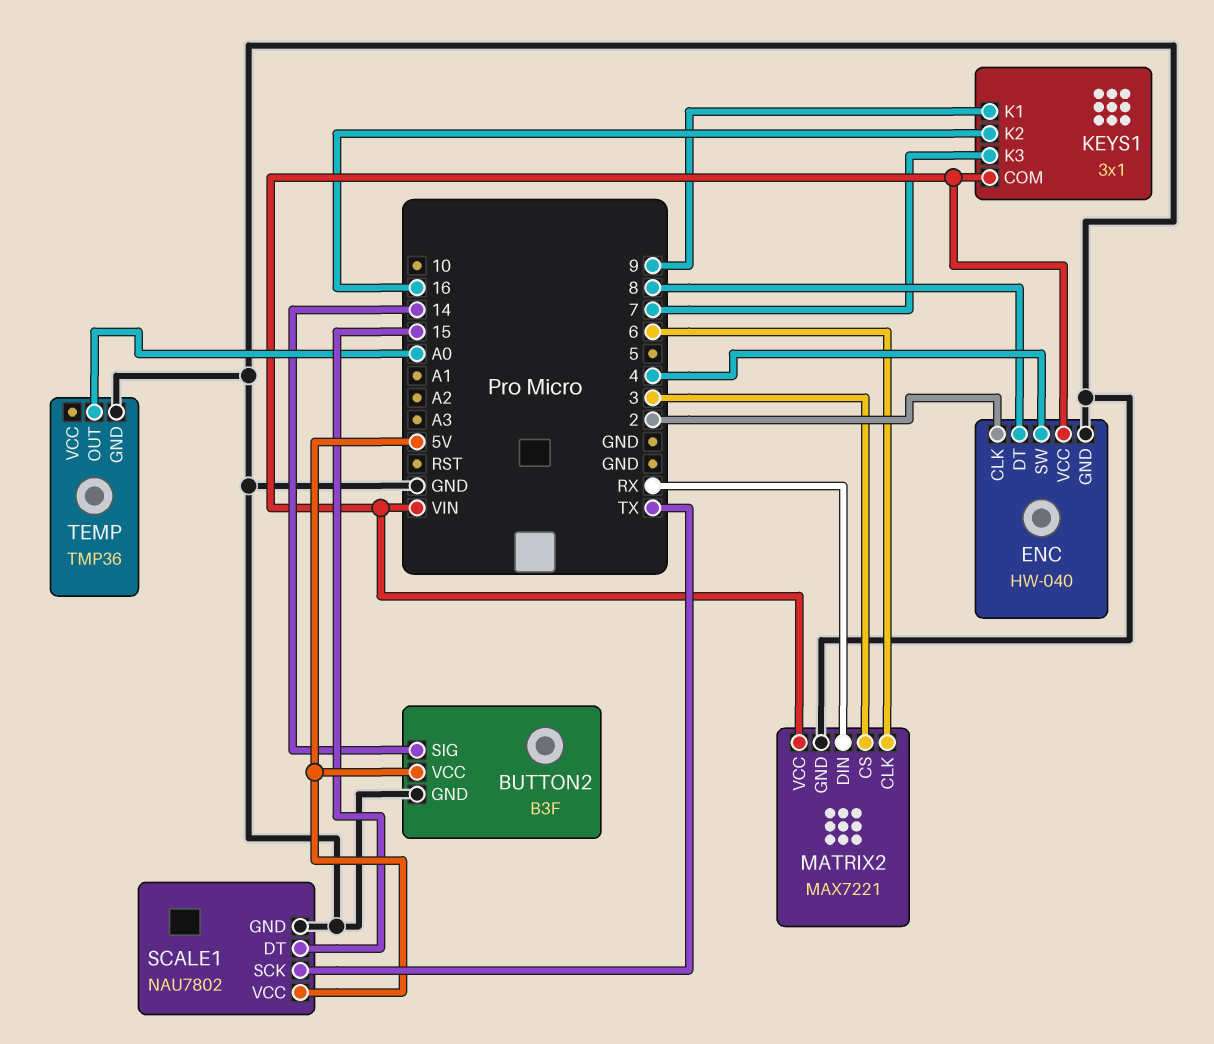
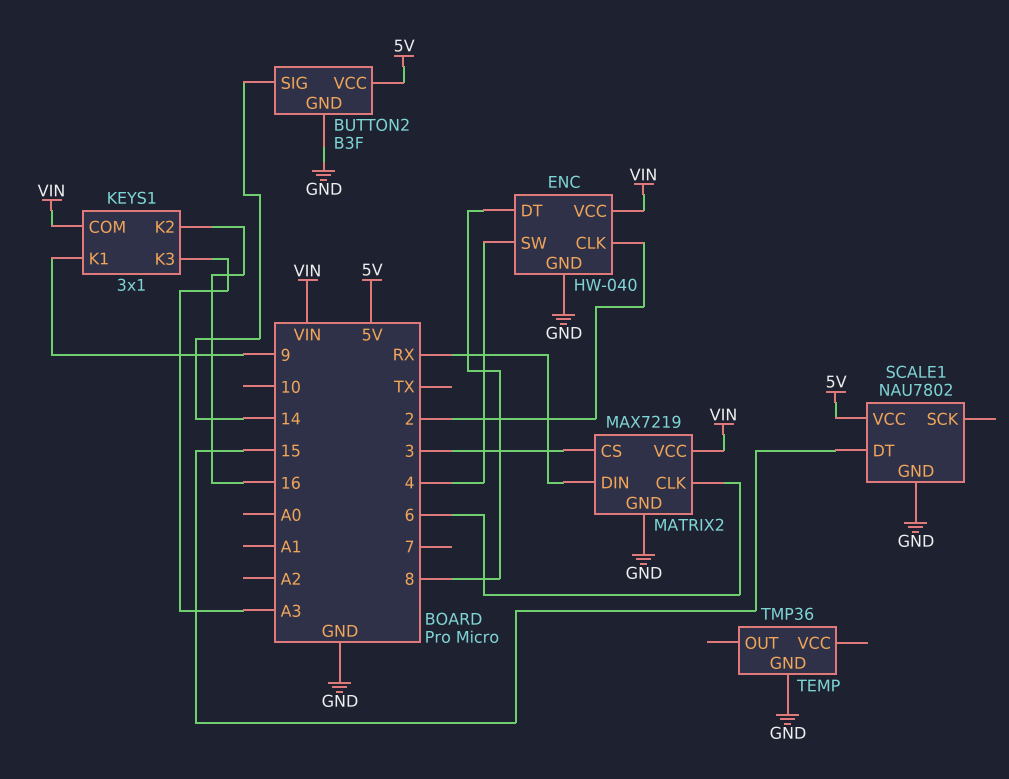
KEYS1 pin K3: 7 -> A3
MATRIX2: MAX7221 -> MAX7219
SCALE1 pin SCK: TX -> none
TEMP pin OUT: A0 -> none

